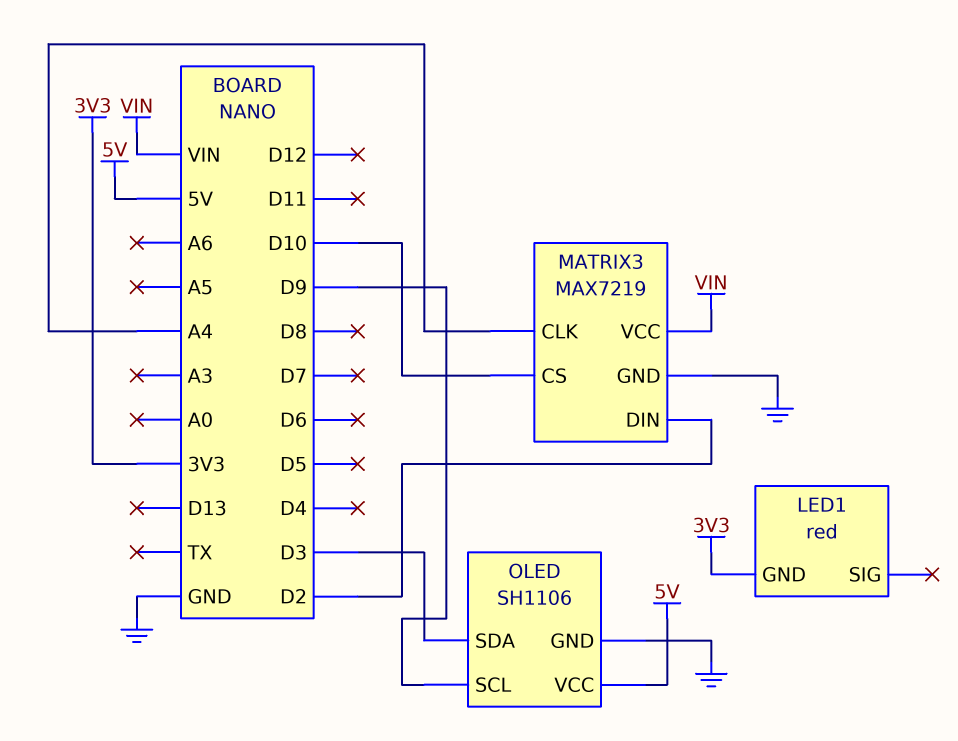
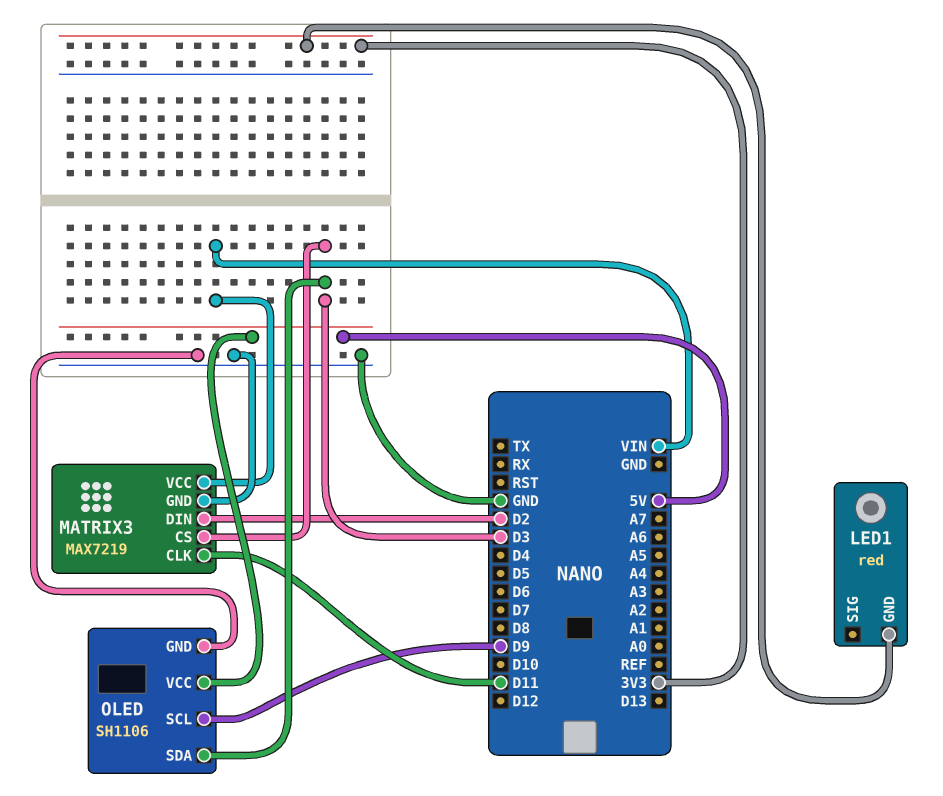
MATRIX3 pin CLK: A4 -> D11
MATRIX3 pin CS: D10 -> D3

